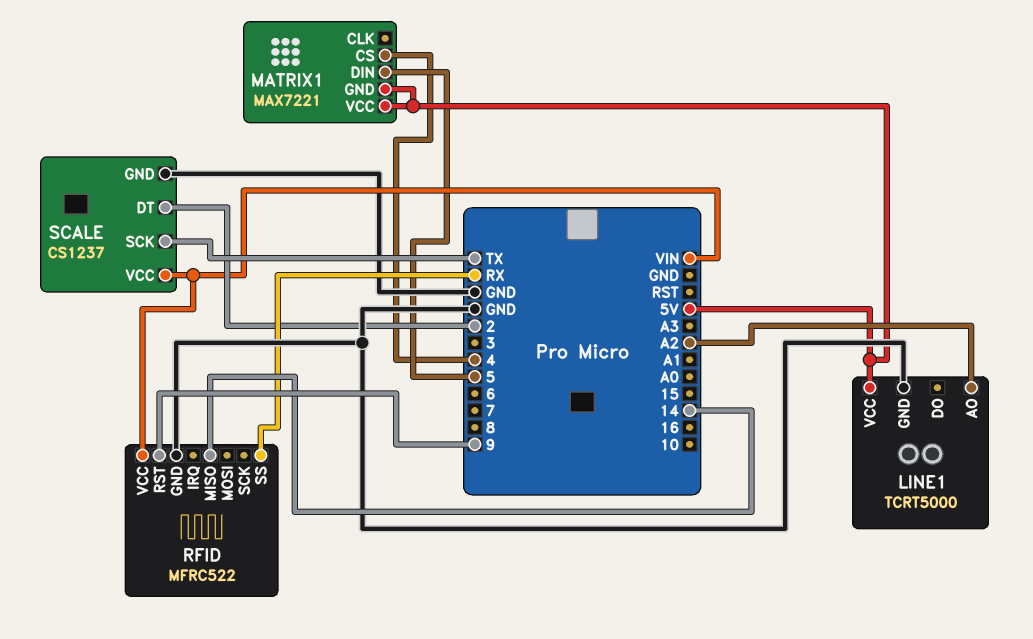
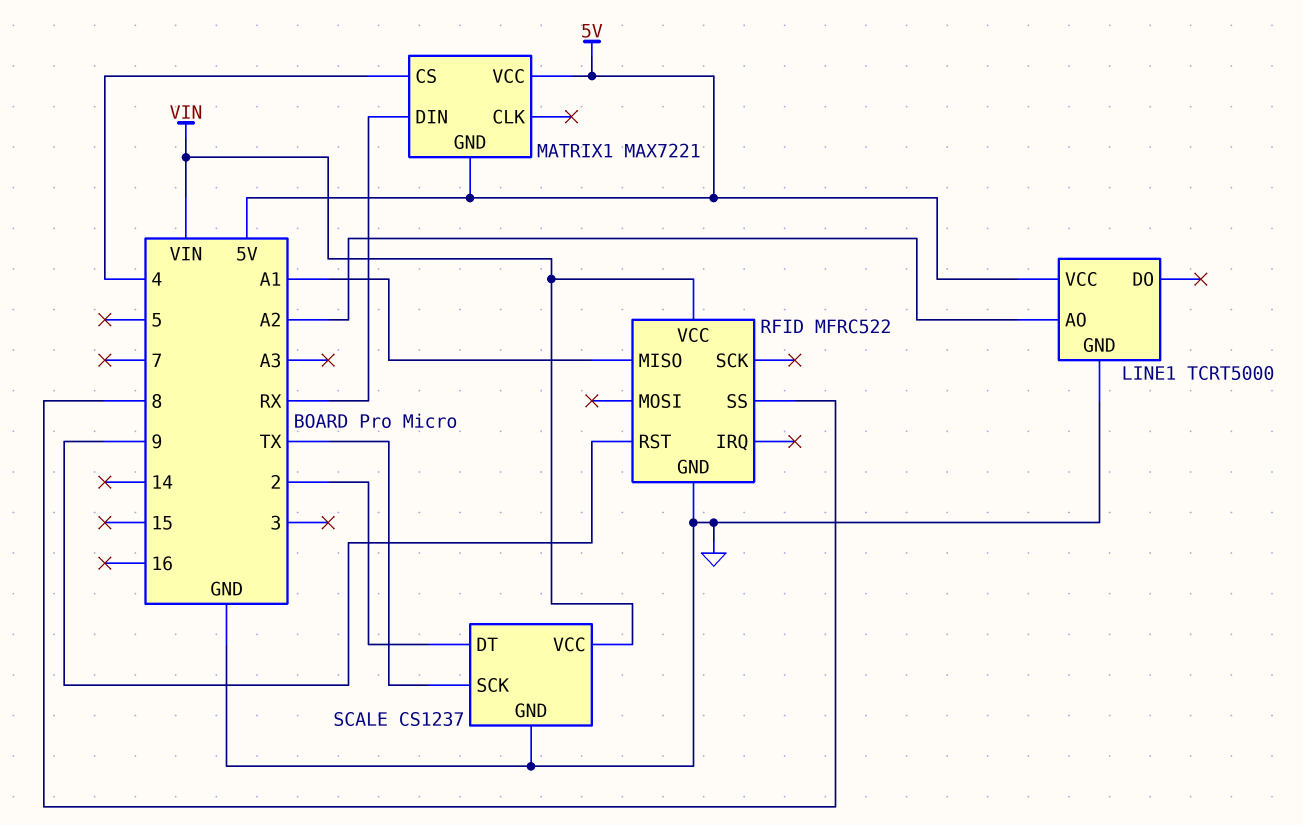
MATRIX1 pin DIN: 5 -> RX
RFID pin MISO: 14 -> A1
RFID pin SS: RX -> 8

